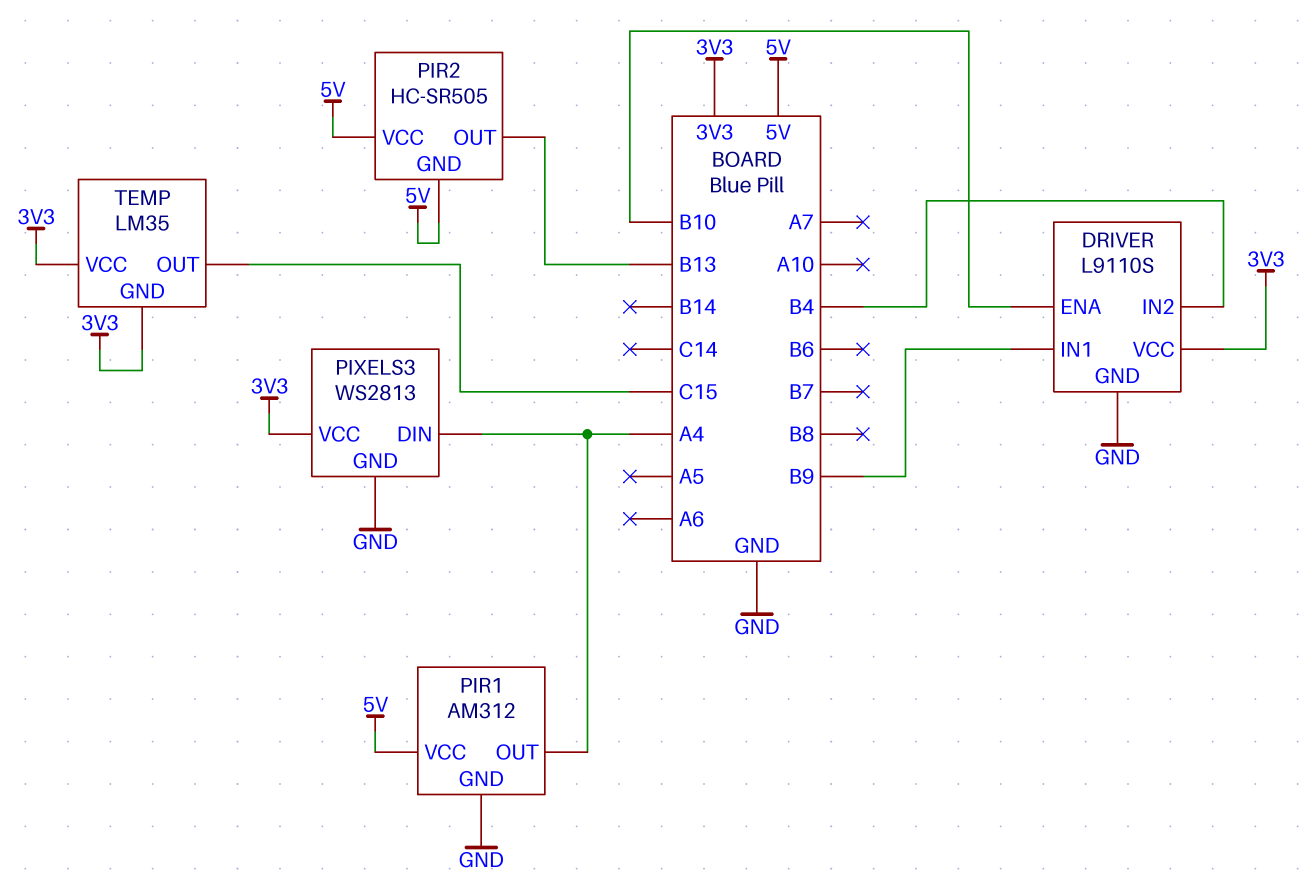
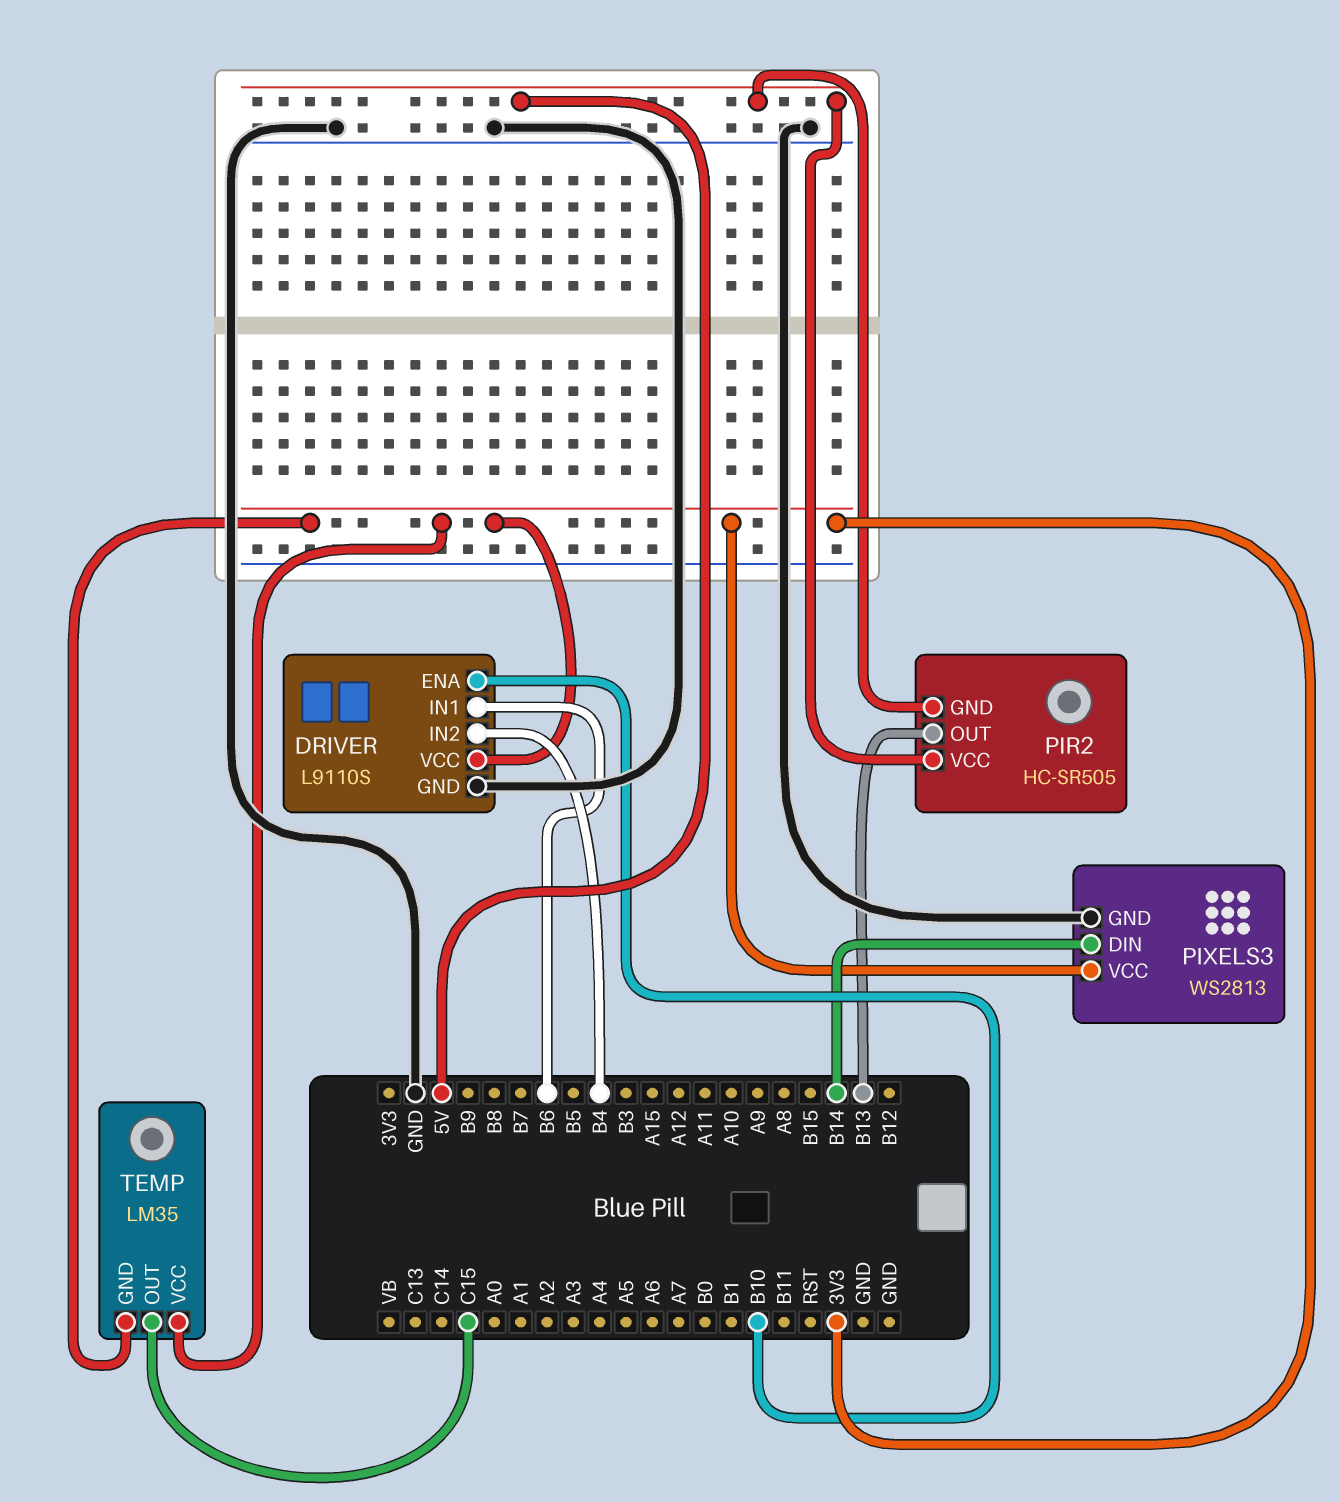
DRIVER pin IN1: B9 -> B6
PIR1: AM312 -> none
PIR1 pin GND: GND -> none
PIR1 pin OUT: A4 -> none
PIR1 pin VCC: 5V -> none
PIXELS3 pin DIN: A4 -> B14

